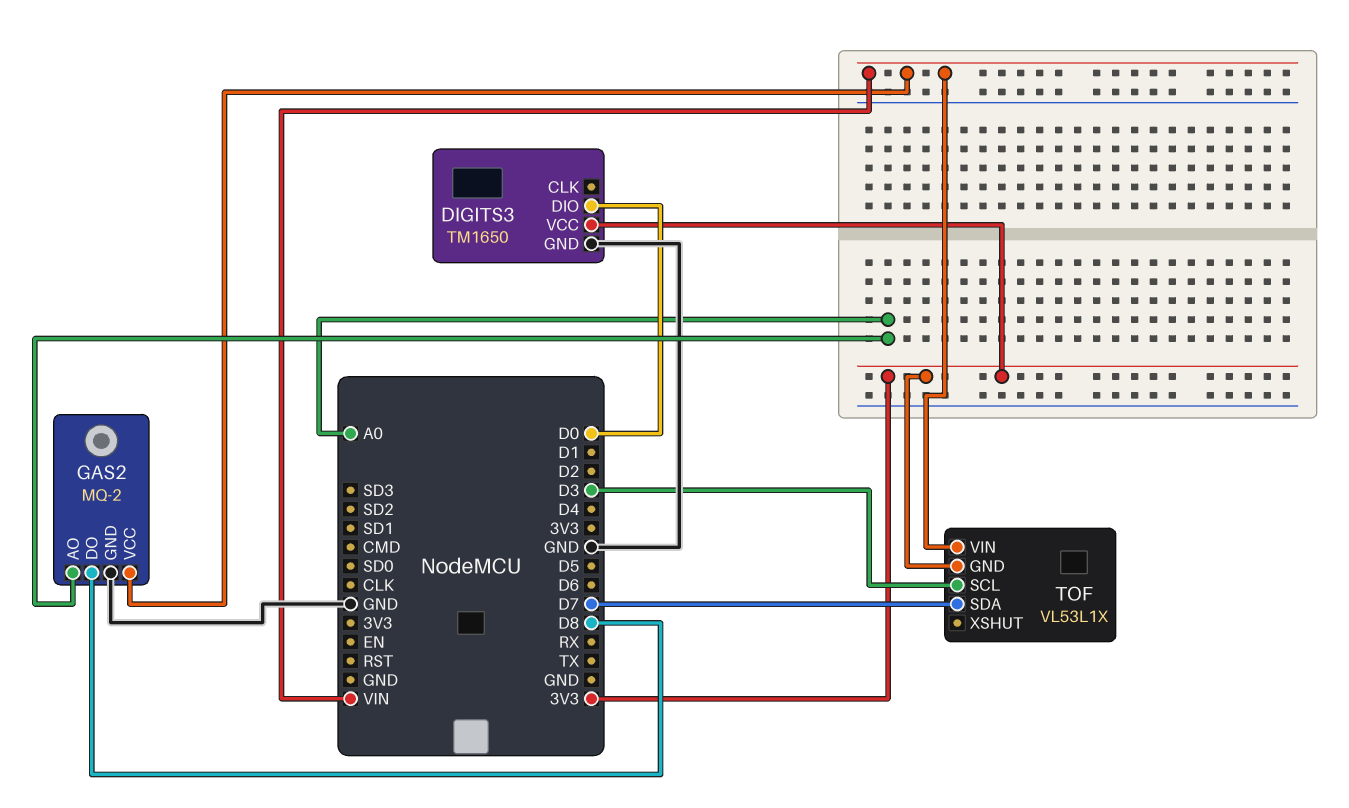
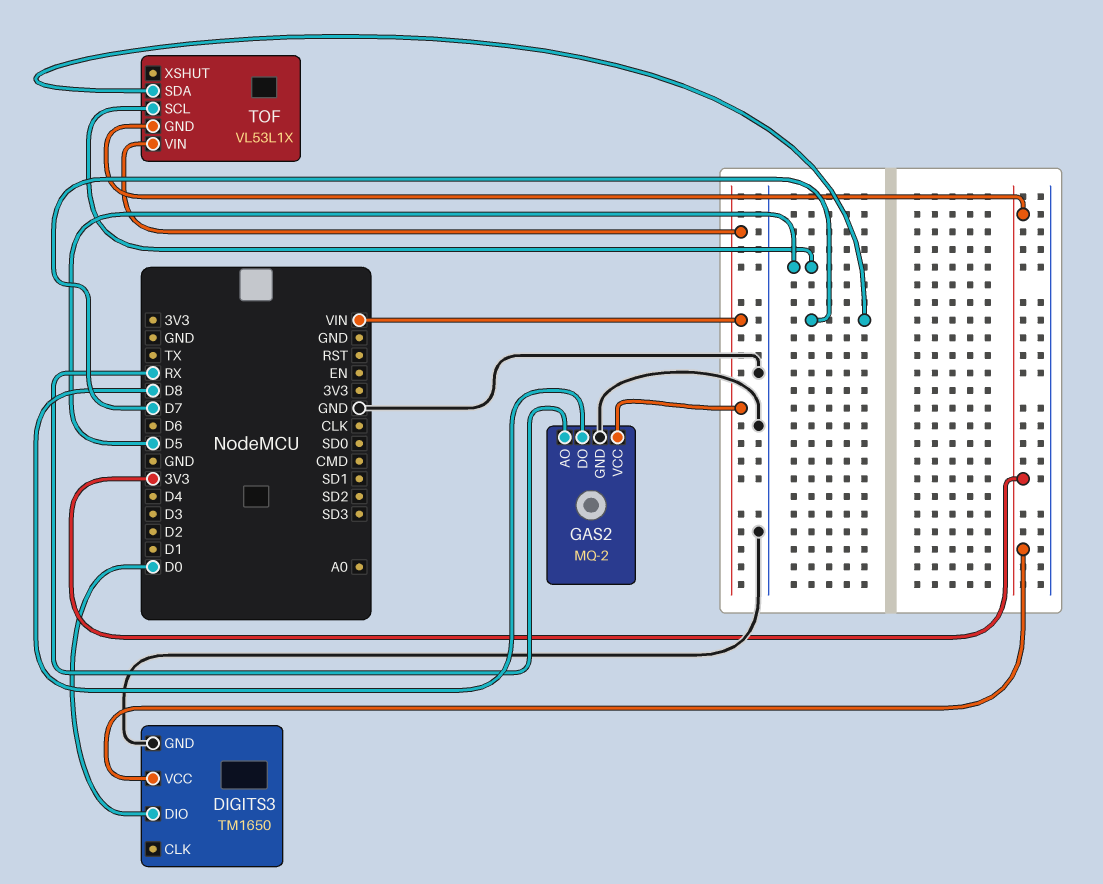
GAS2 pin AO: A0 -> RX
TOF pin SCL: D3 -> D5

